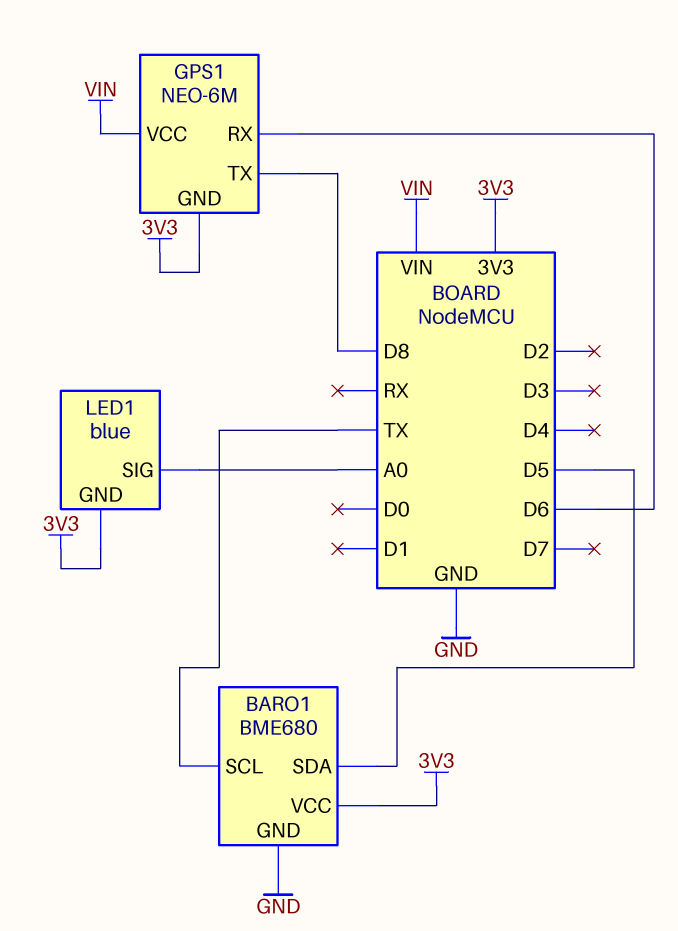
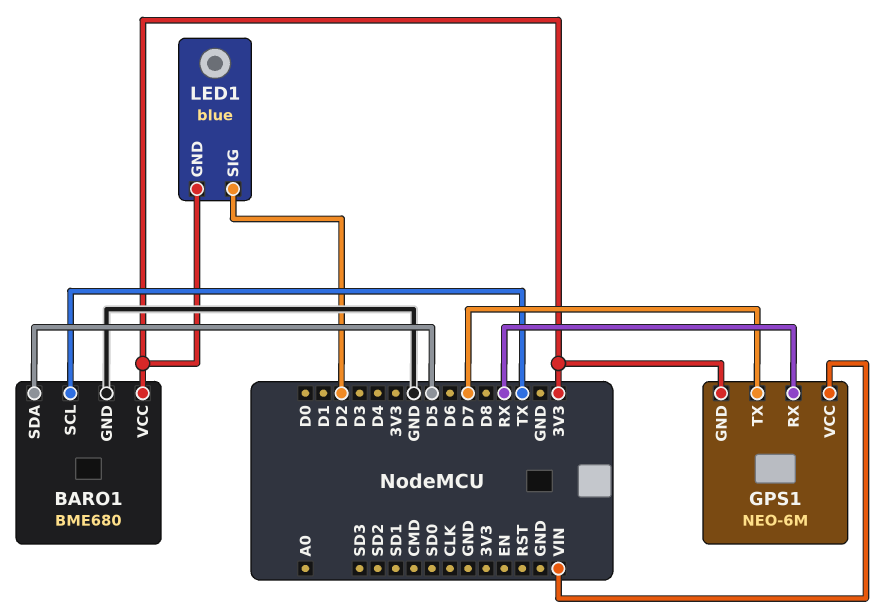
GPS1 pin RX: D6 -> RX
GPS1 pin TX: D8 -> D7
LED1 pin SIG: A0 -> D2

